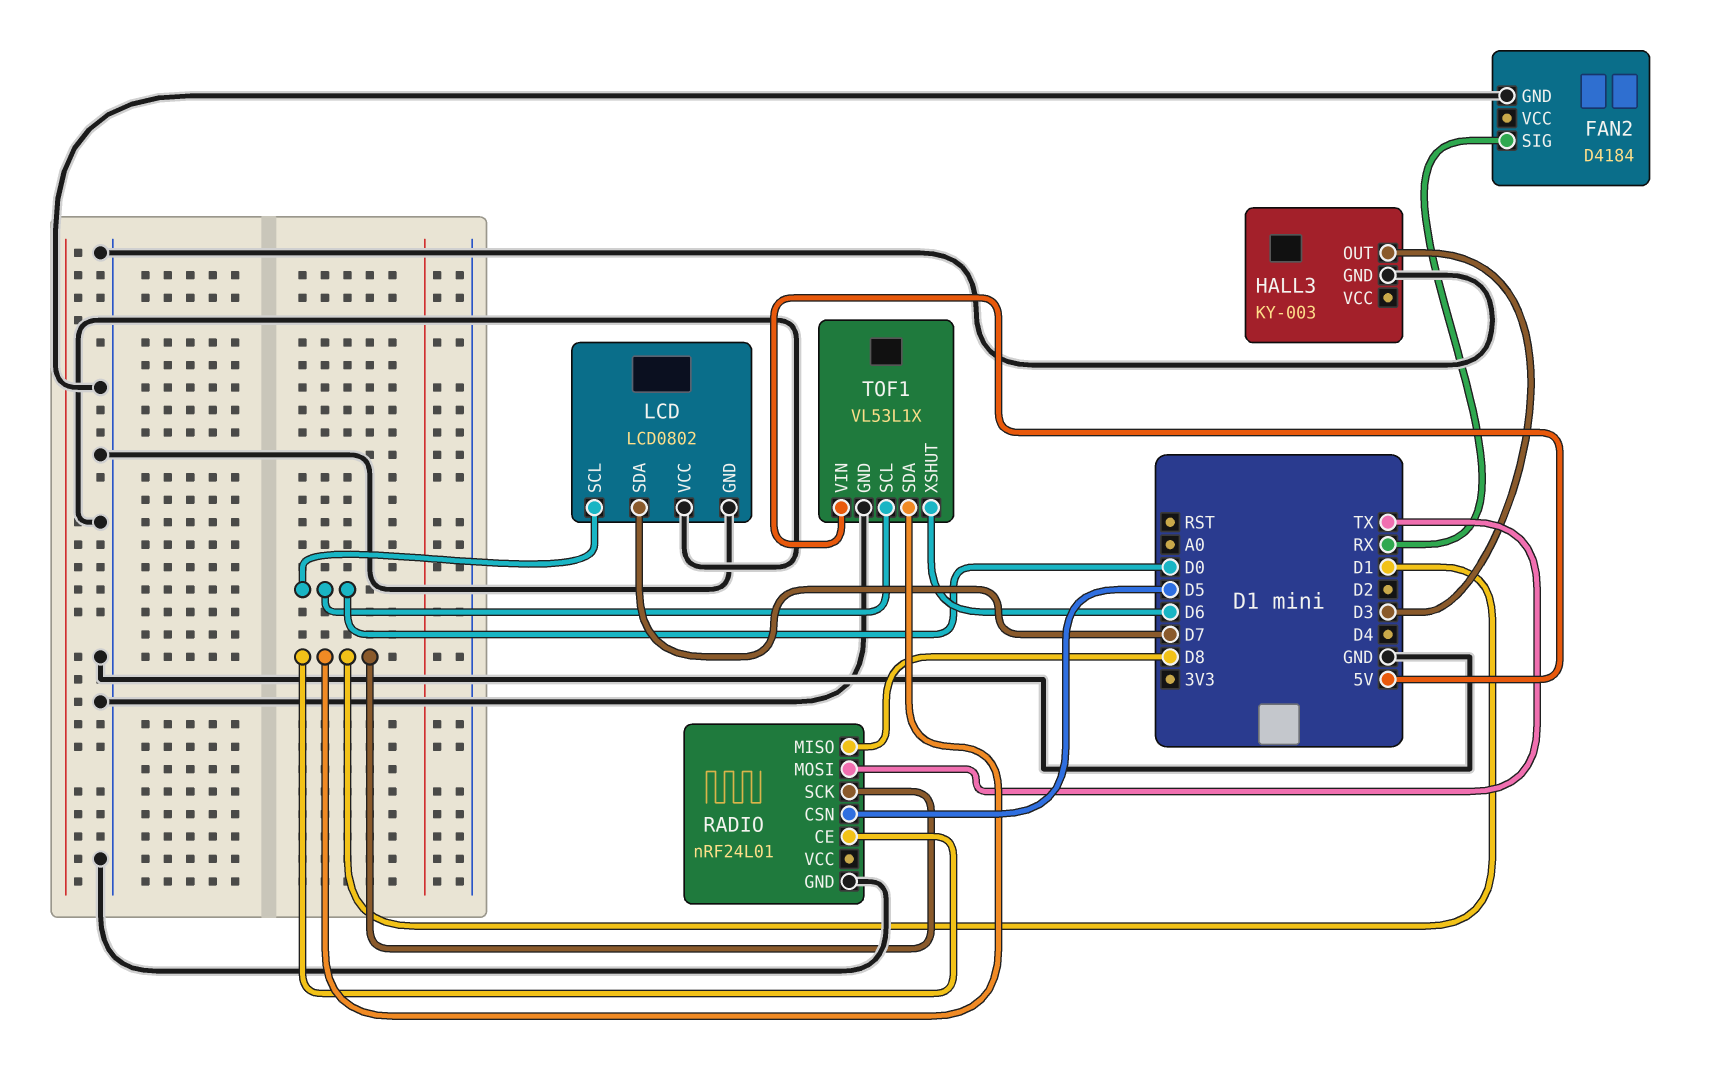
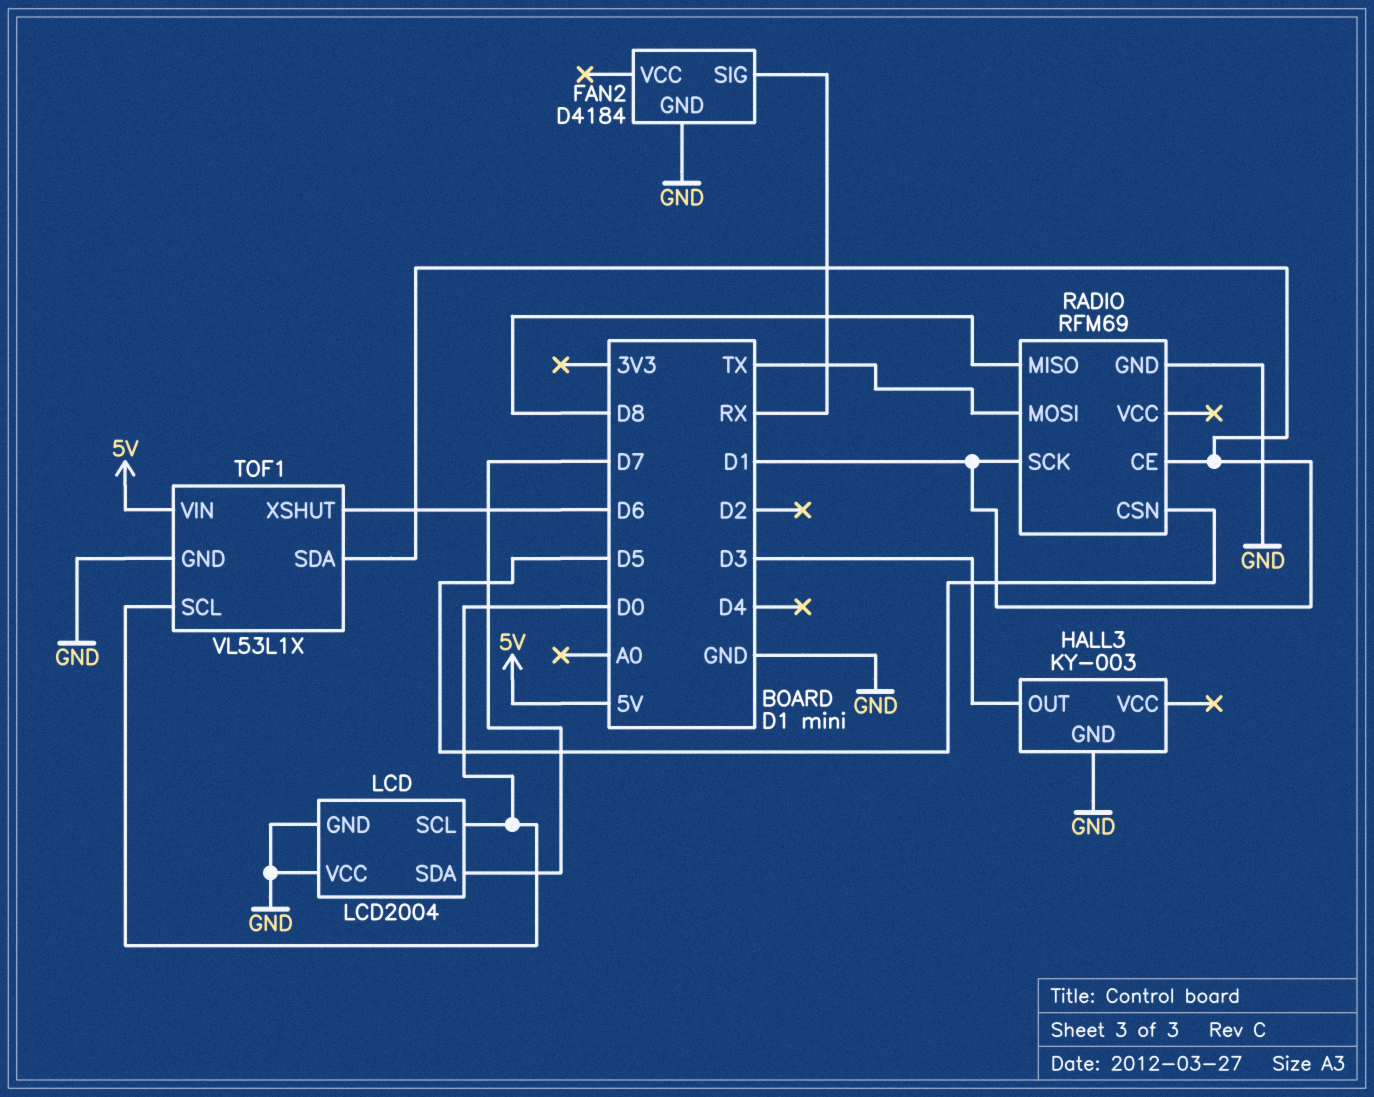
LCD: LCD0802 -> LCD2004
RADIO: nRF24L01 -> RFM69

